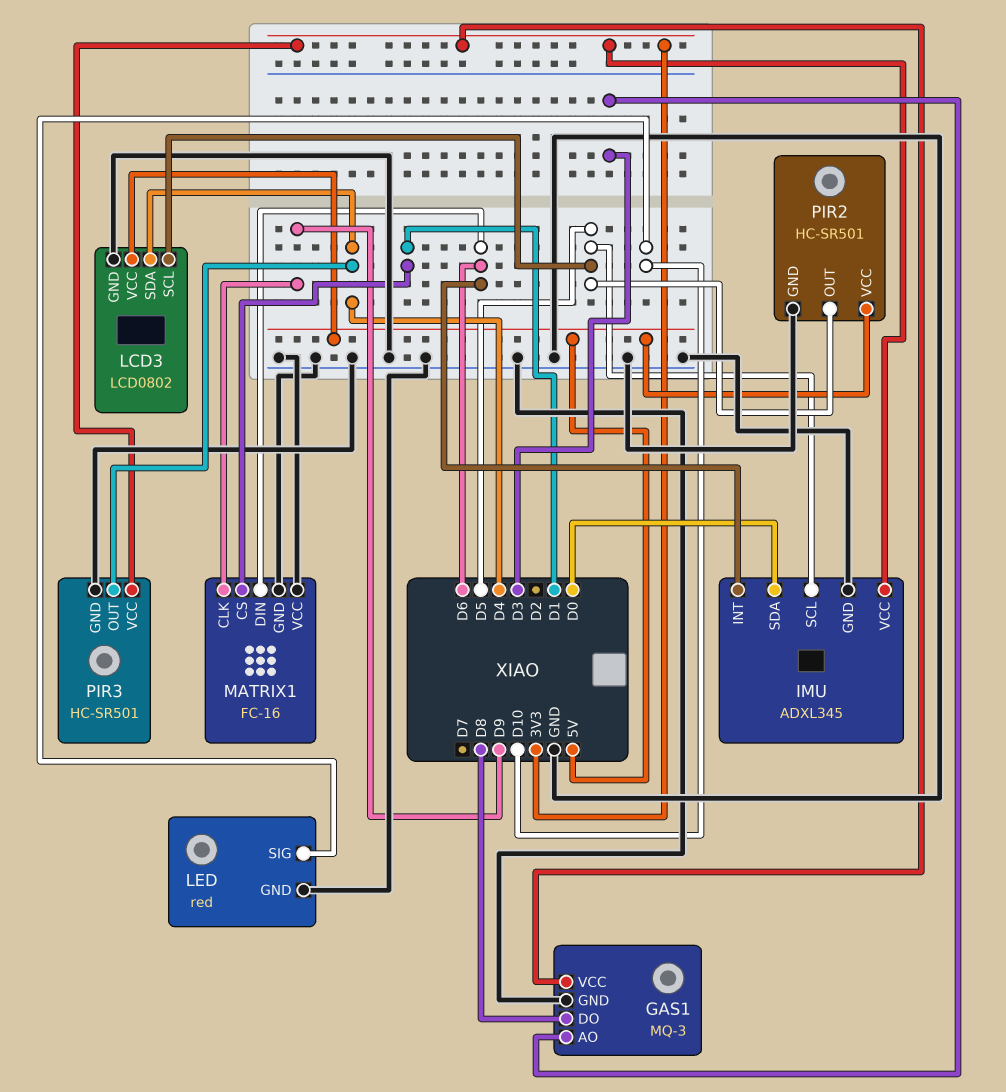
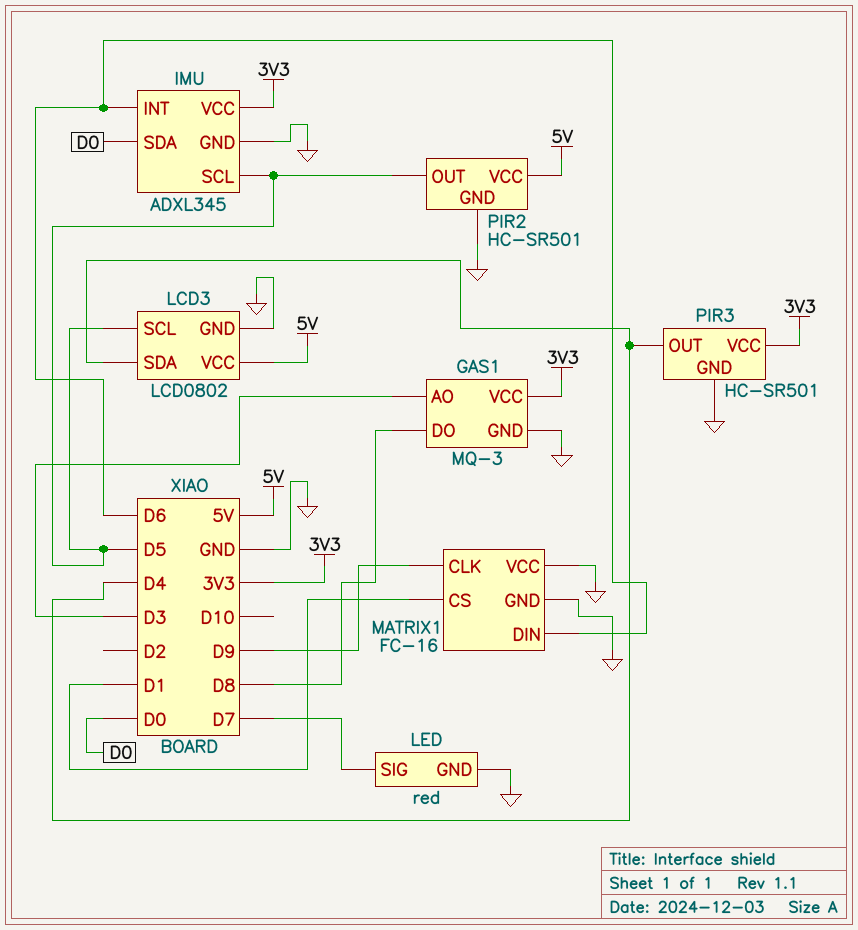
LED pin SIG: D10 -> D7

